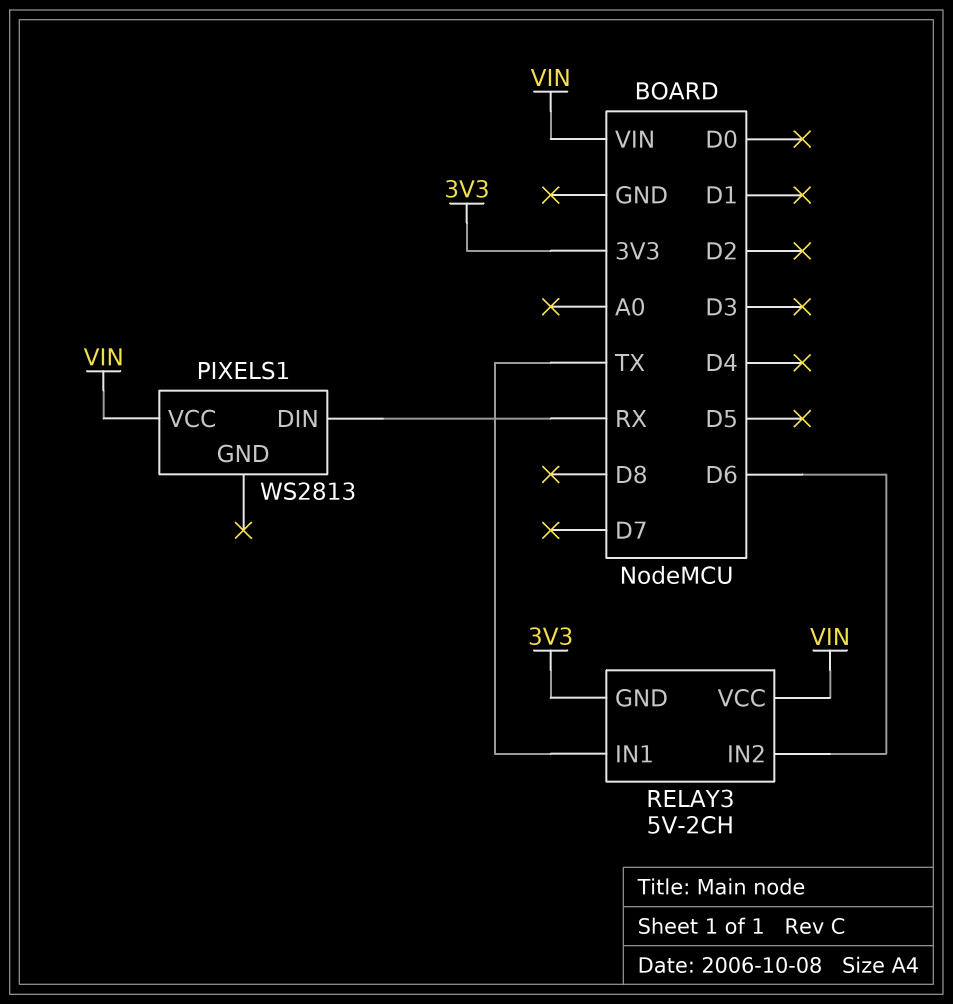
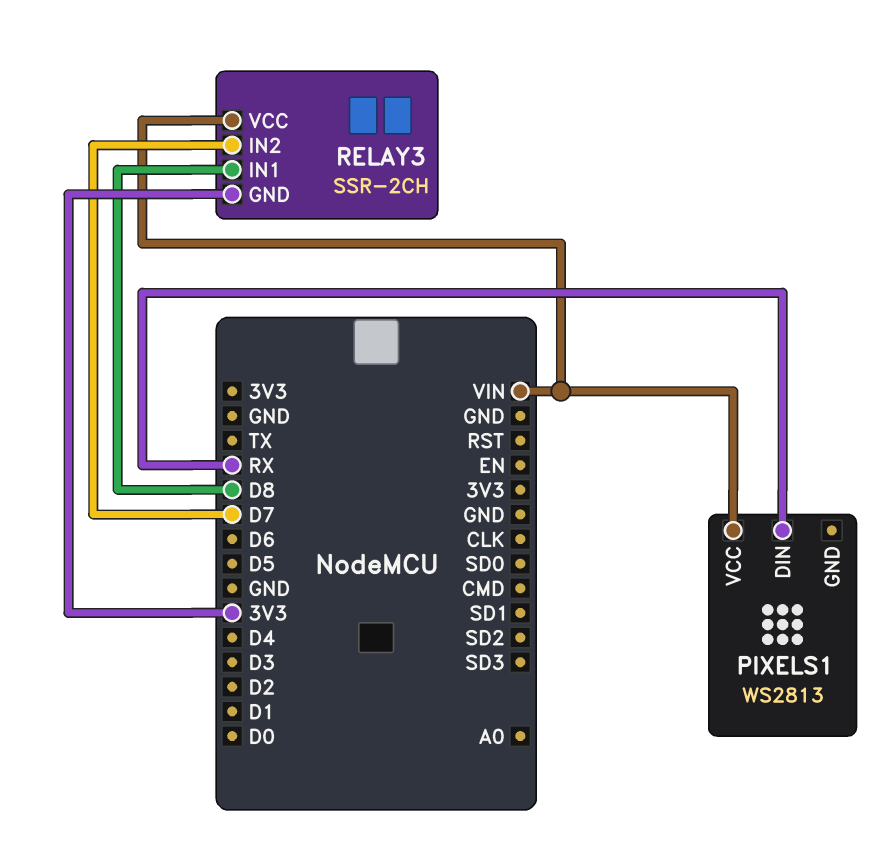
RELAY3: 5V-2CH -> SSR-2CH
RELAY3 pin IN1: TX -> D8
RELAY3 pin IN2: D6 -> D7

